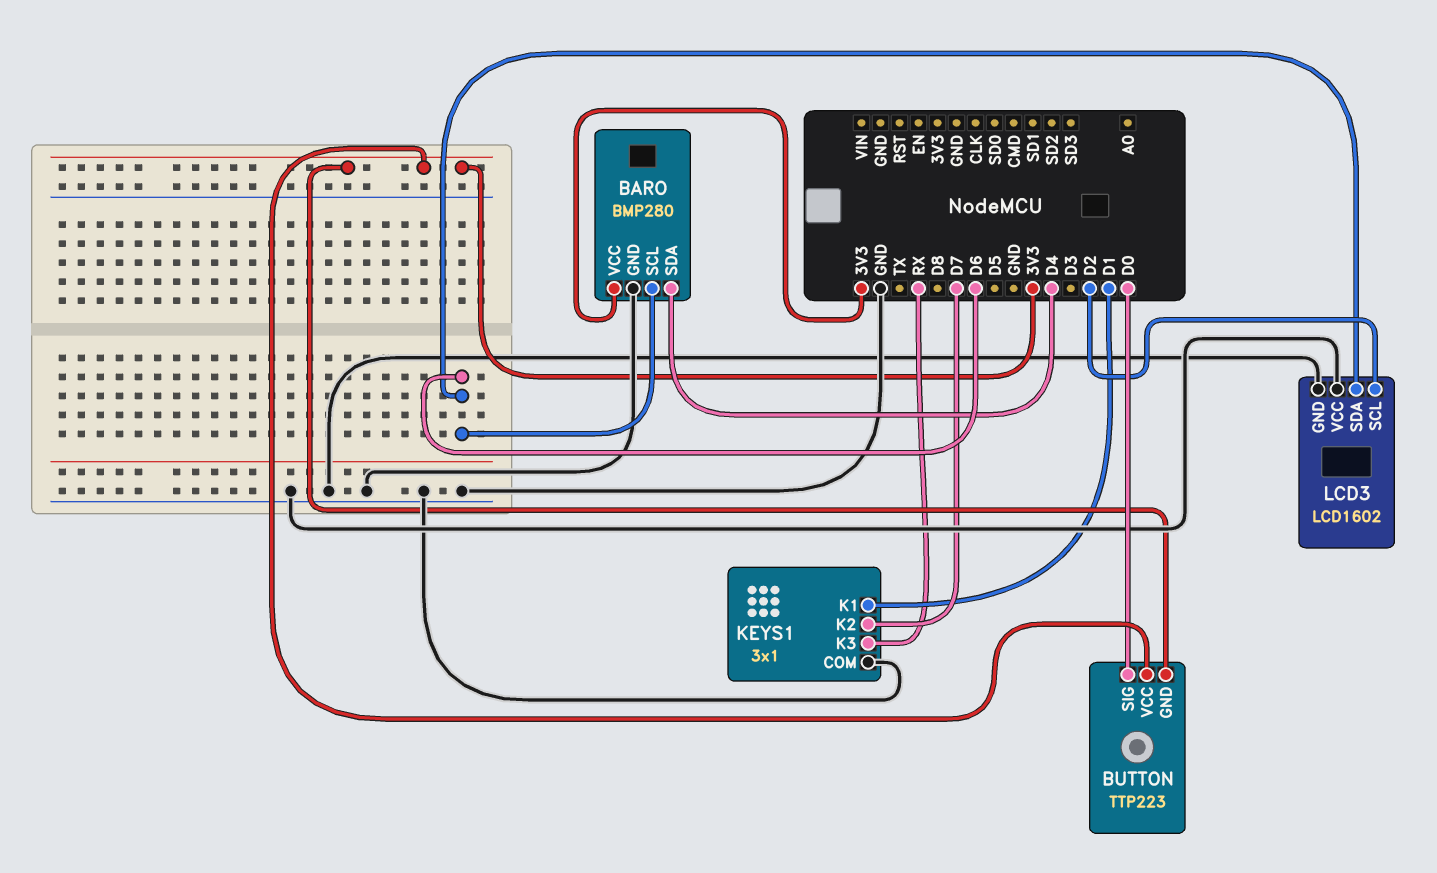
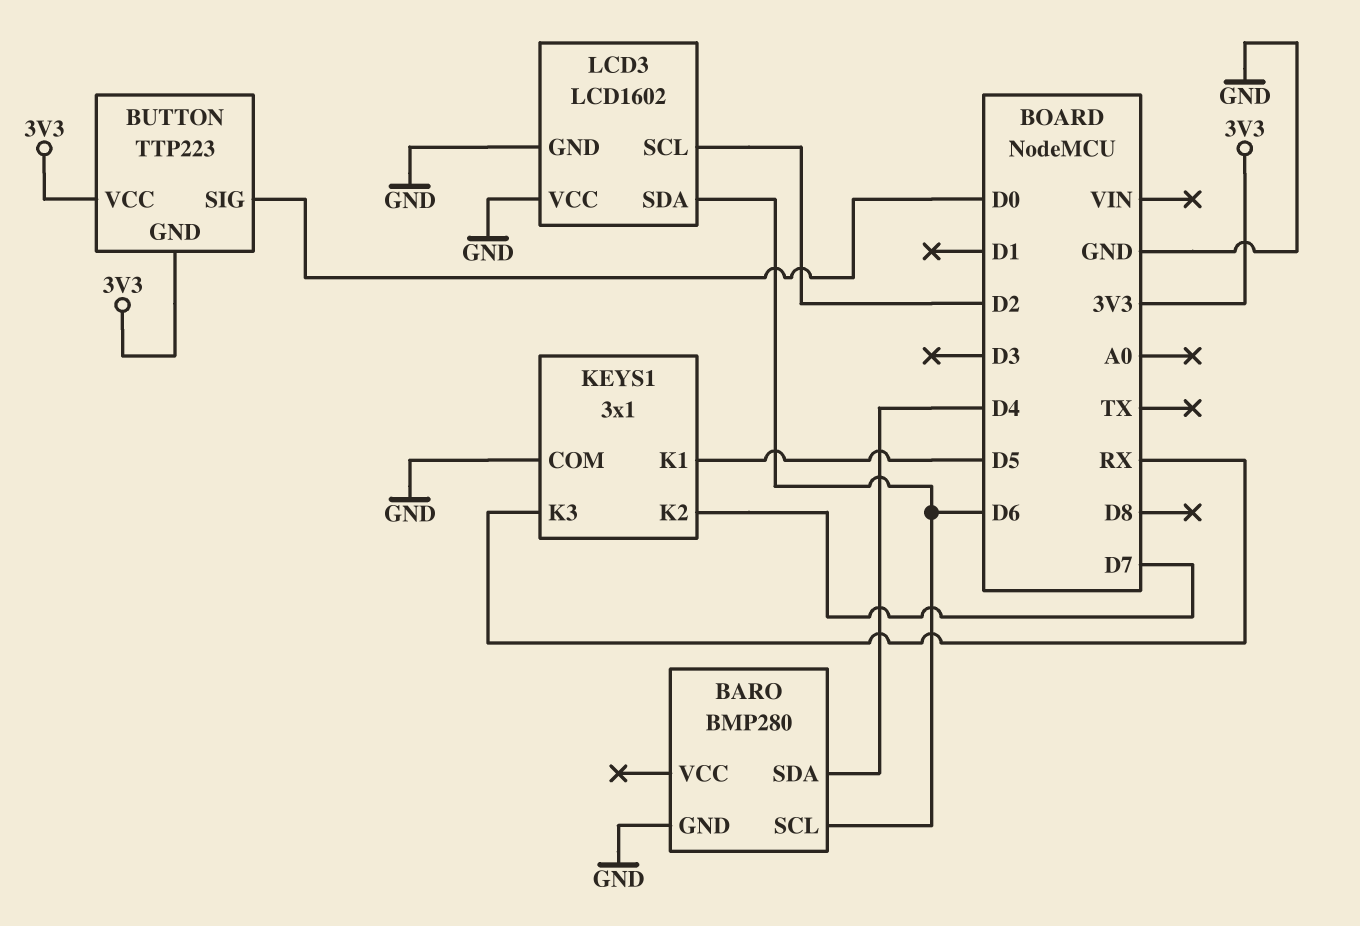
BARO pin VCC: 3V3 -> none
KEYS1 pin K1: D1 -> D5

